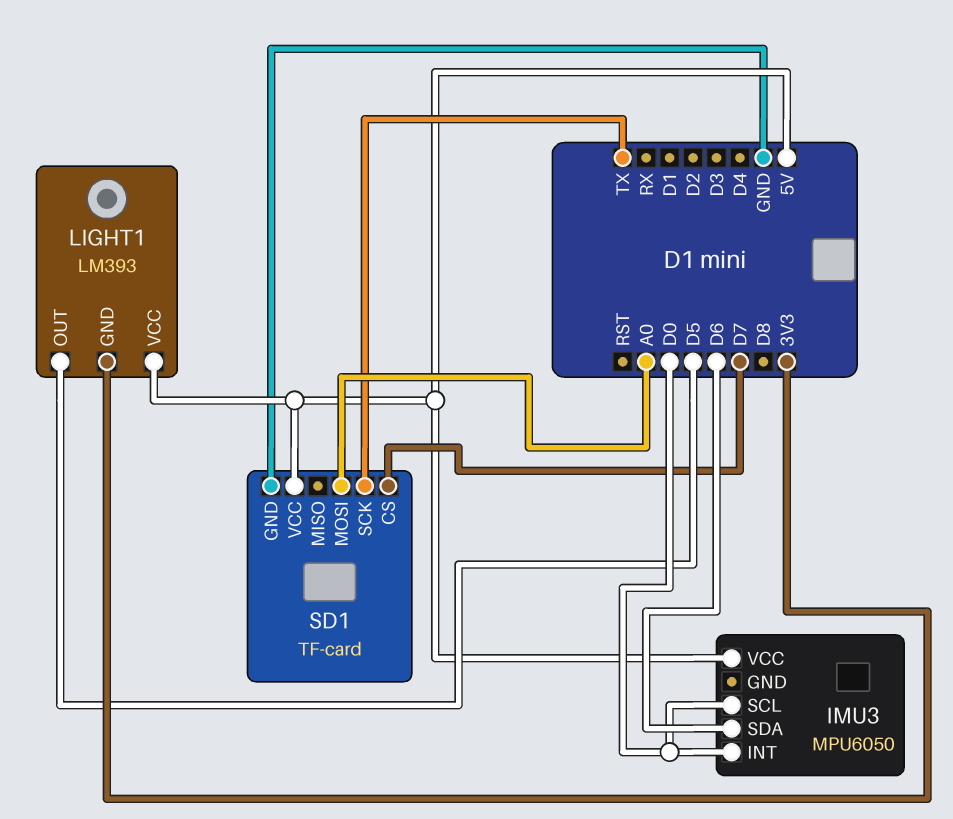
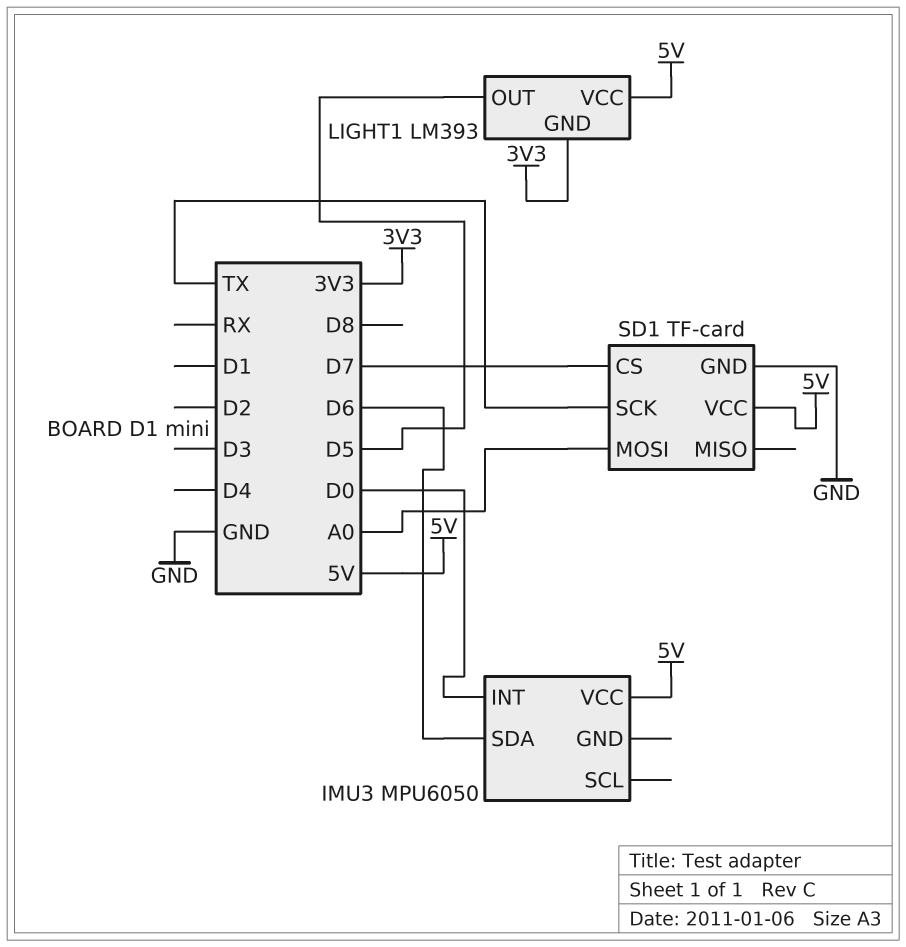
IMU3 pin SCL: D0 -> none

